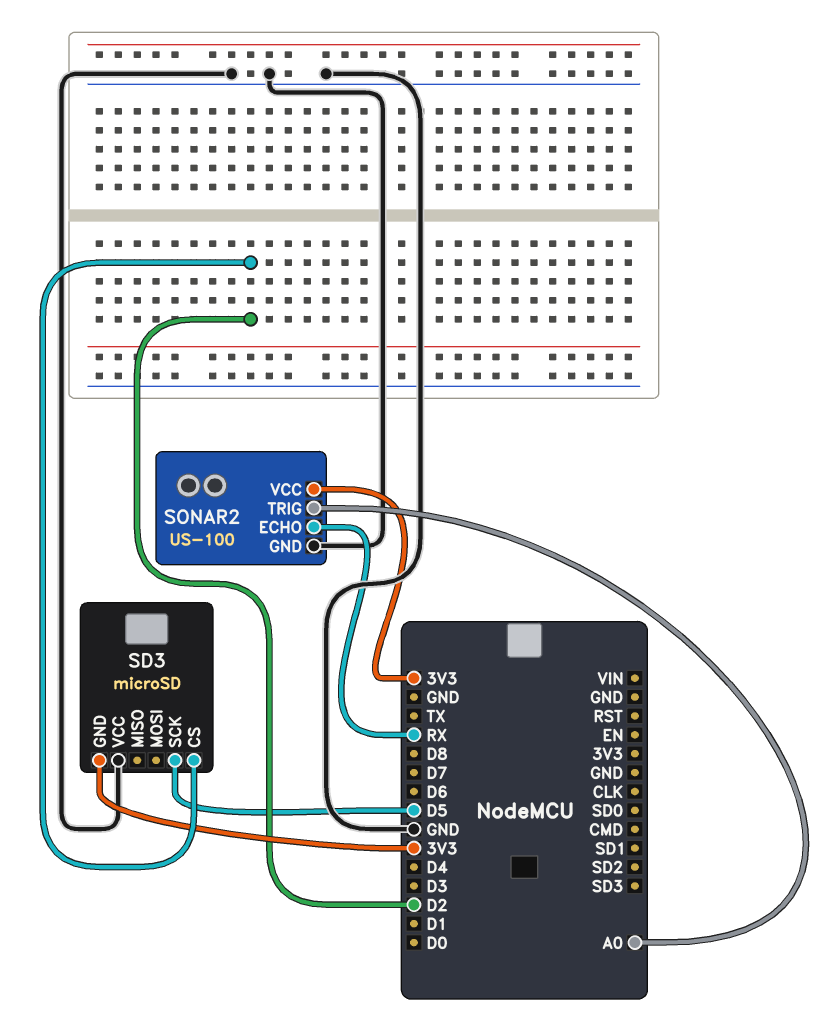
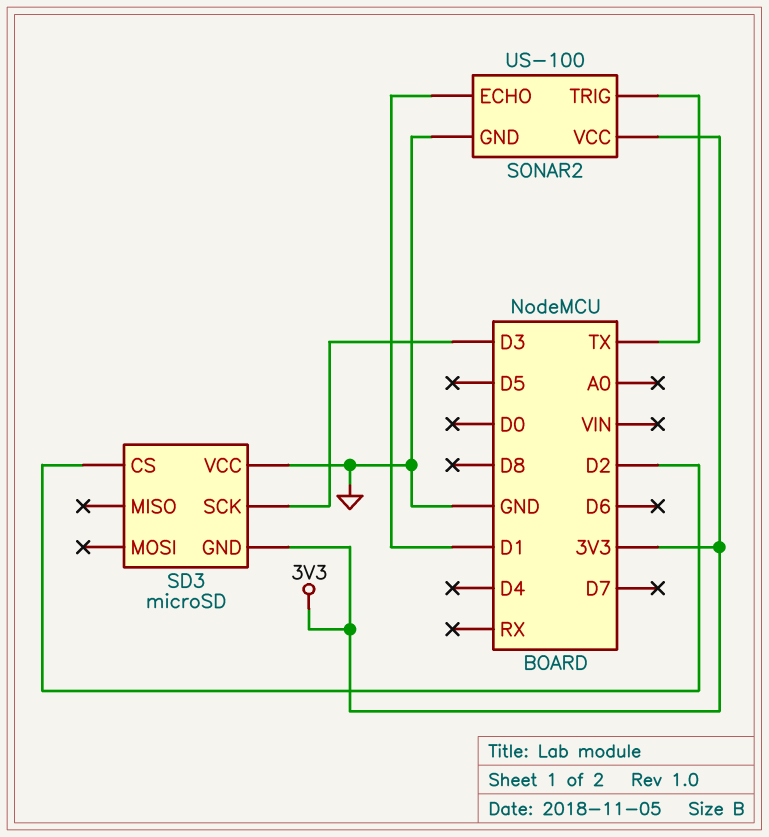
SD3 pin SCK: D5 -> D3
SONAR2 pin ECHO: RX -> D1
SONAR2 pin TRIG: A0 -> TX

